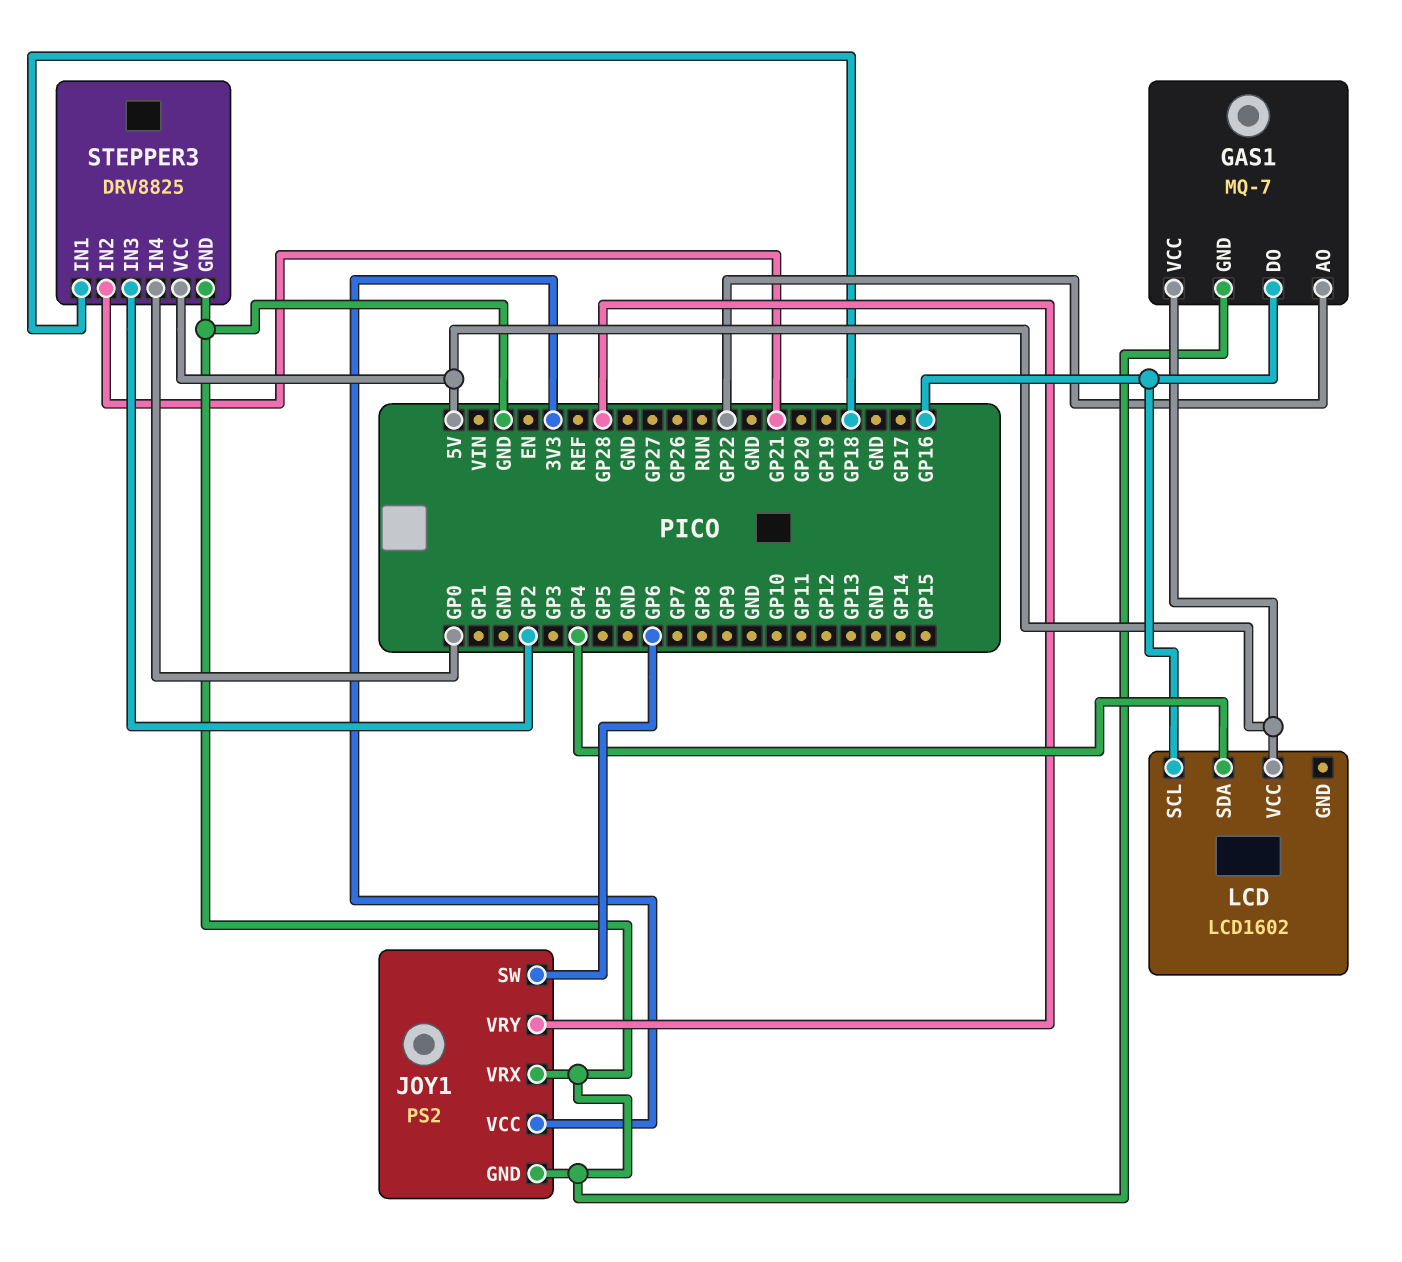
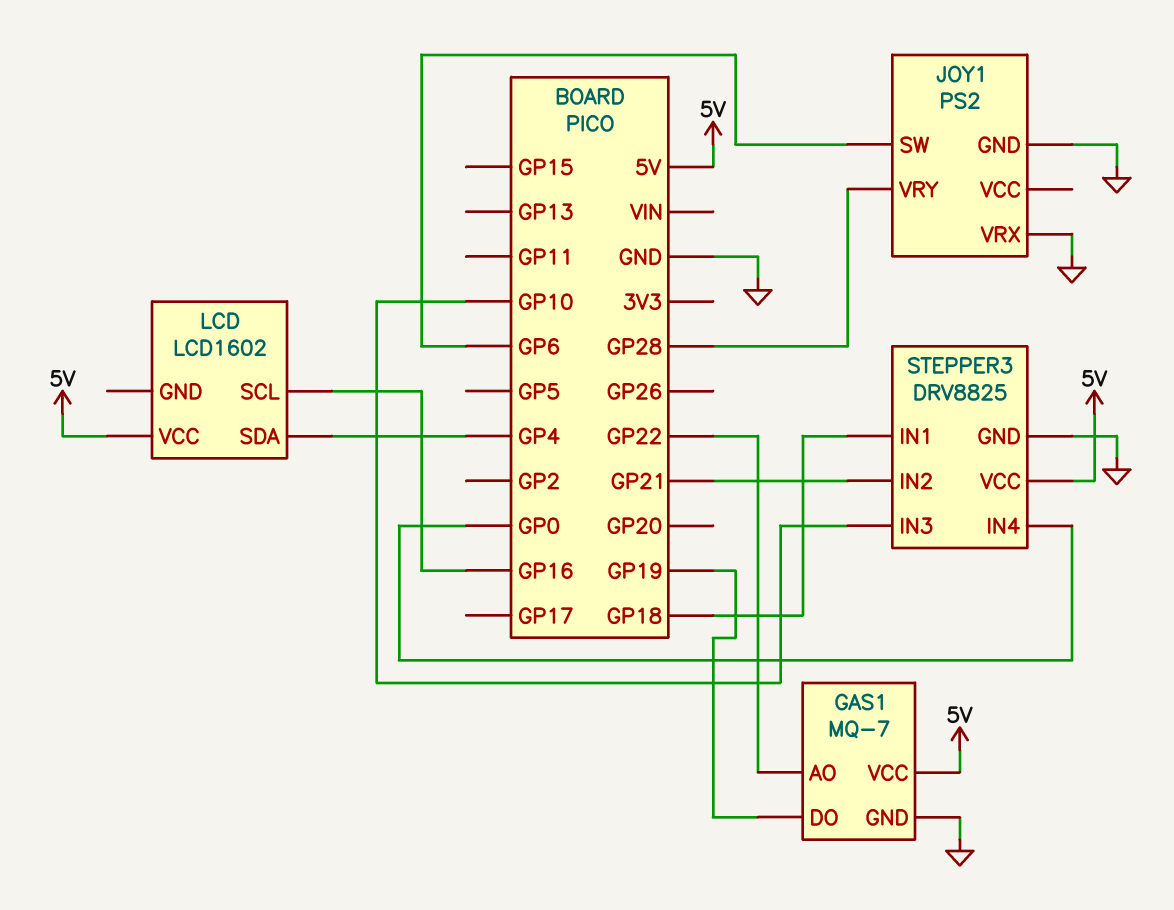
GAS1 pin DO: GP16 -> GP19
JOY1 pin VCC: 3V3 -> none
STEPPER3 pin IN3: GP2 -> GP10

